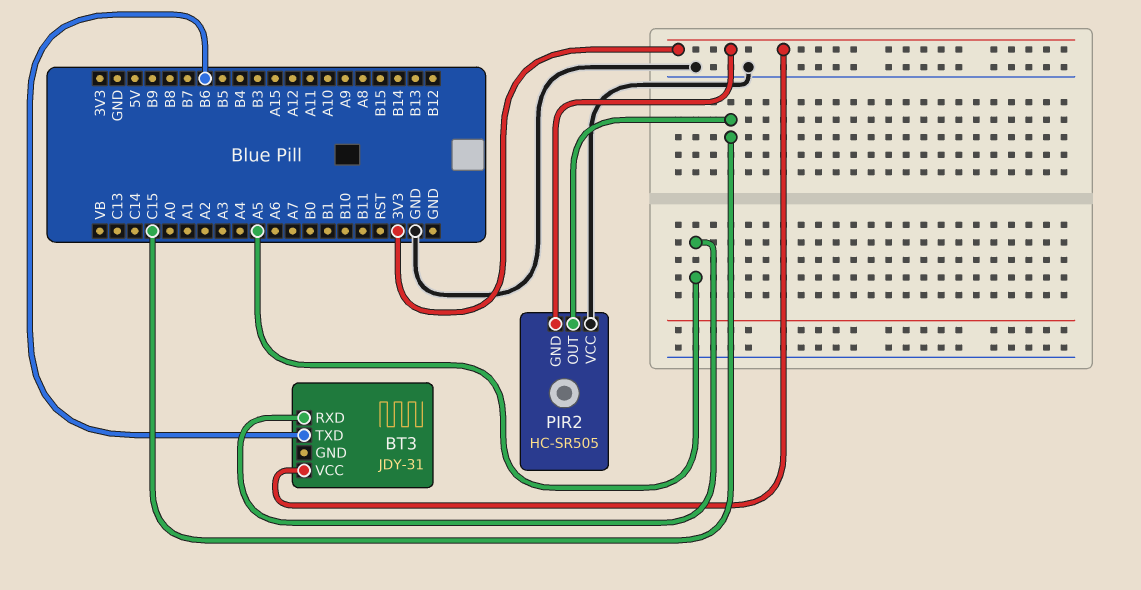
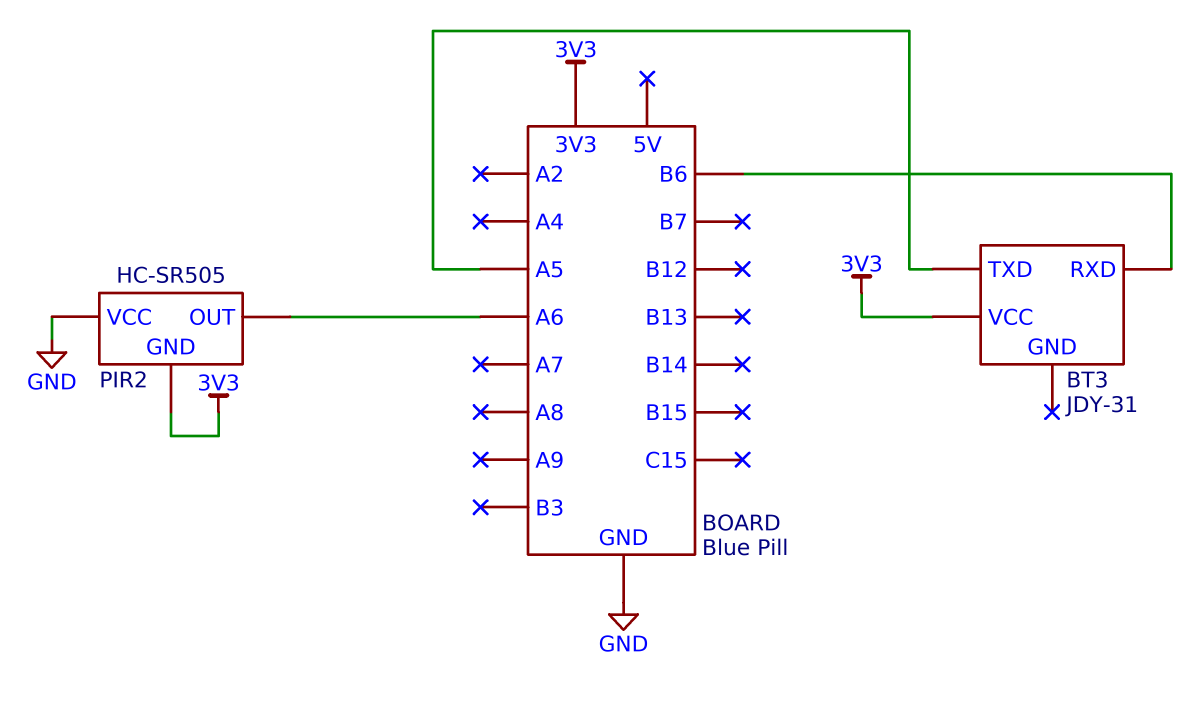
BT3 pin RXD: A5 -> B6
BT3 pin TXD: B6 -> A5
PIR2 pin OUT: C15 -> A6

